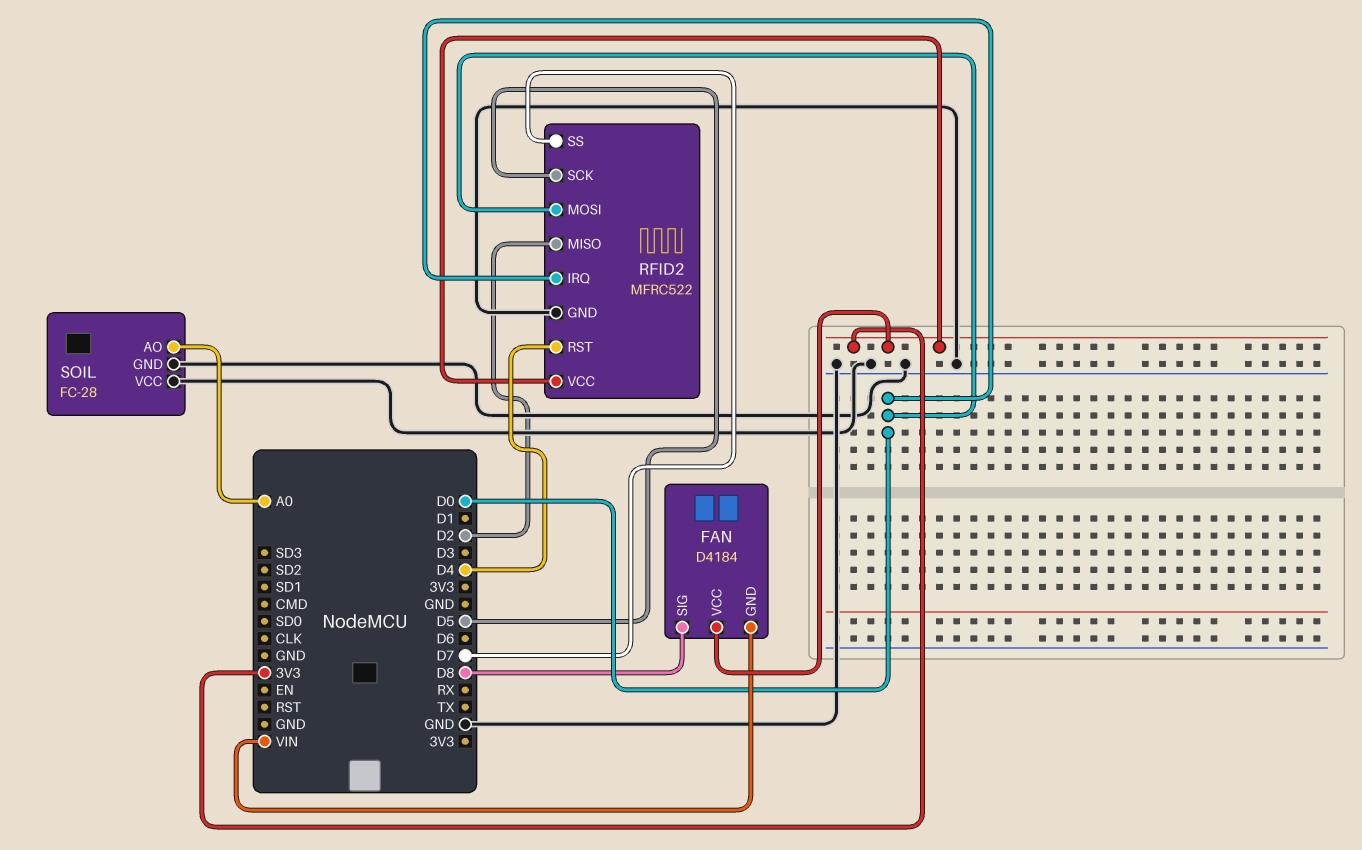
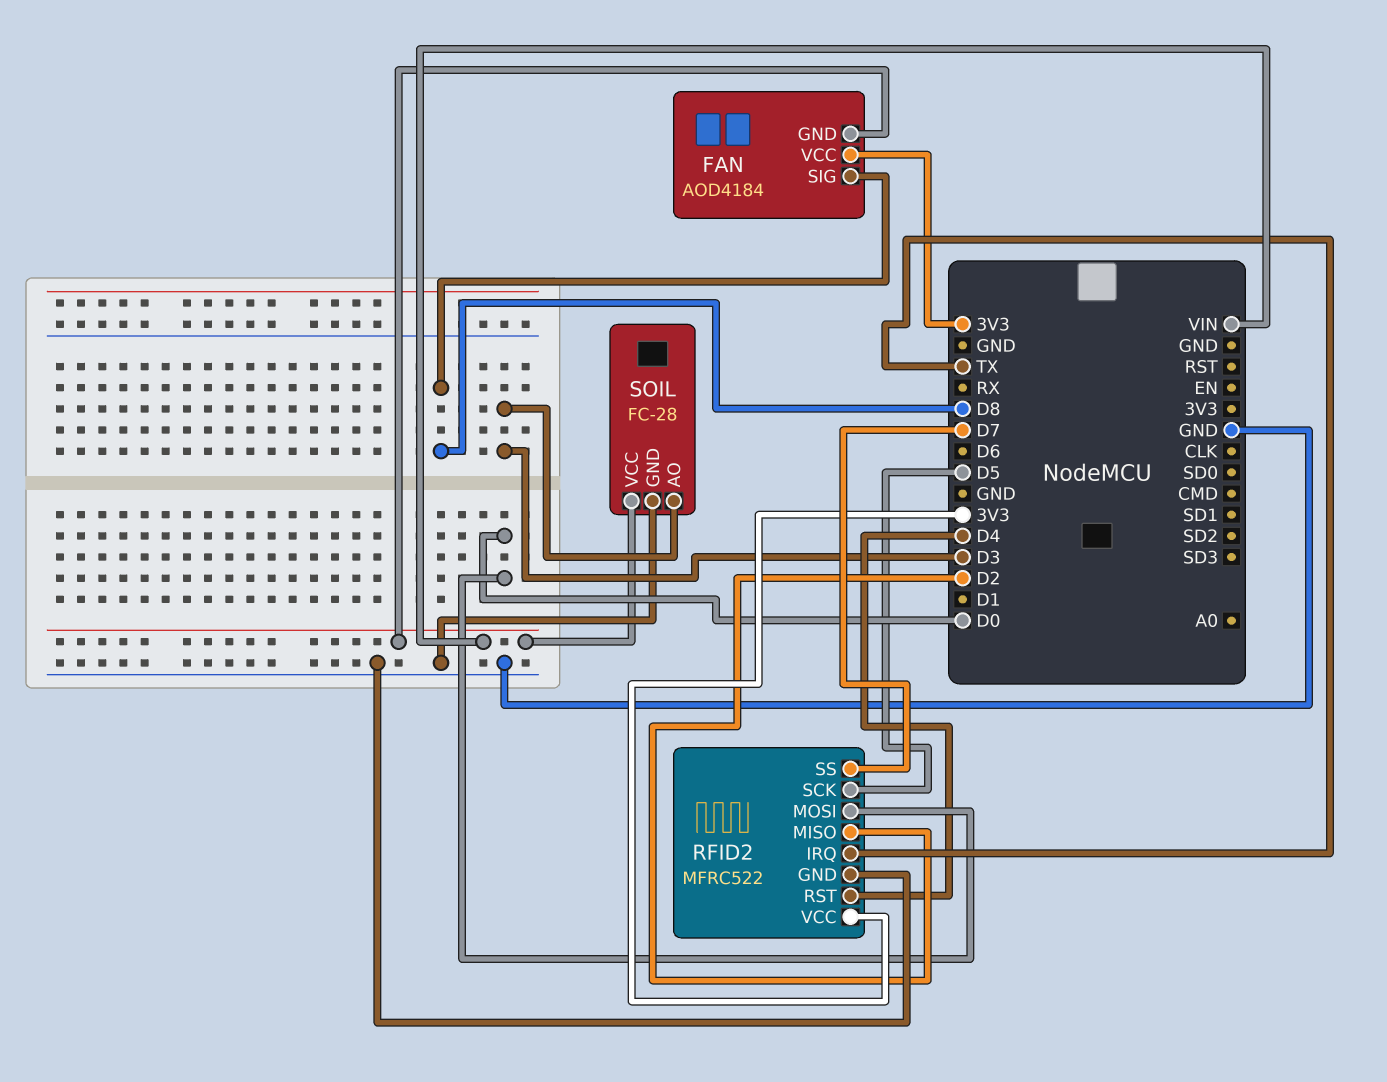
FAN: D4184 -> AOD4184
RFID2 pin IRQ: D0 -> TX
SOIL pin AO: A0 -> D3
SOIL pin VCC: GND -> VIN

